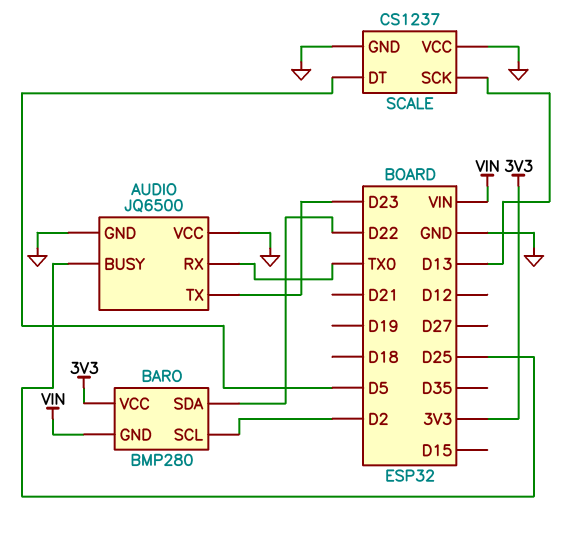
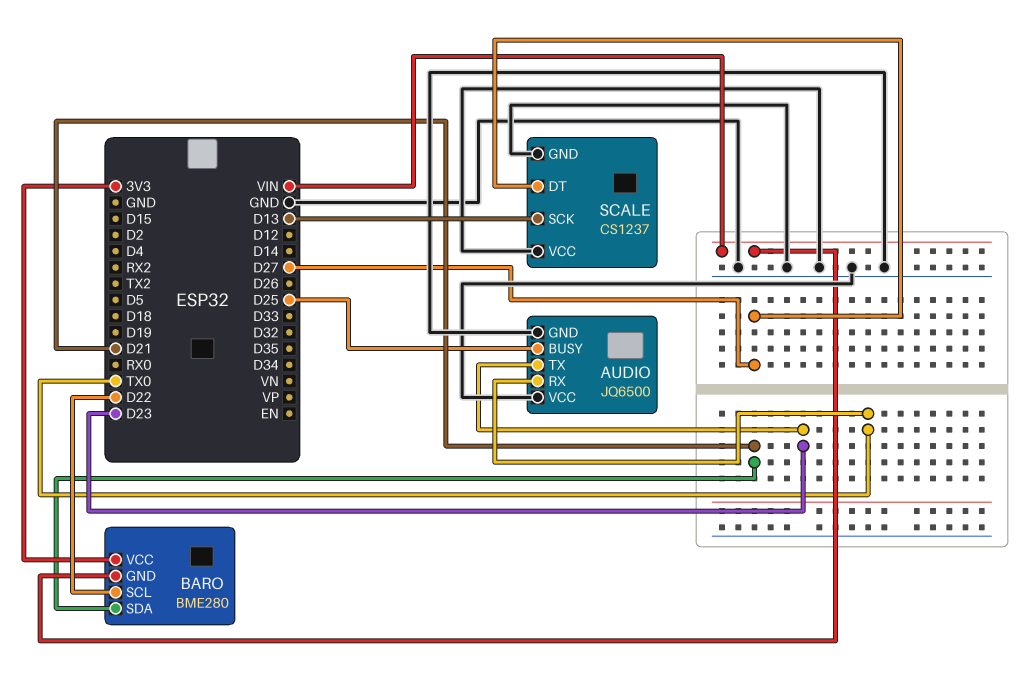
BARO: BMP280 -> BME280
BARO pin SCL: D2 -> D22
BARO pin SDA: D22 -> D21
SCALE pin DT: D5 -> D27

